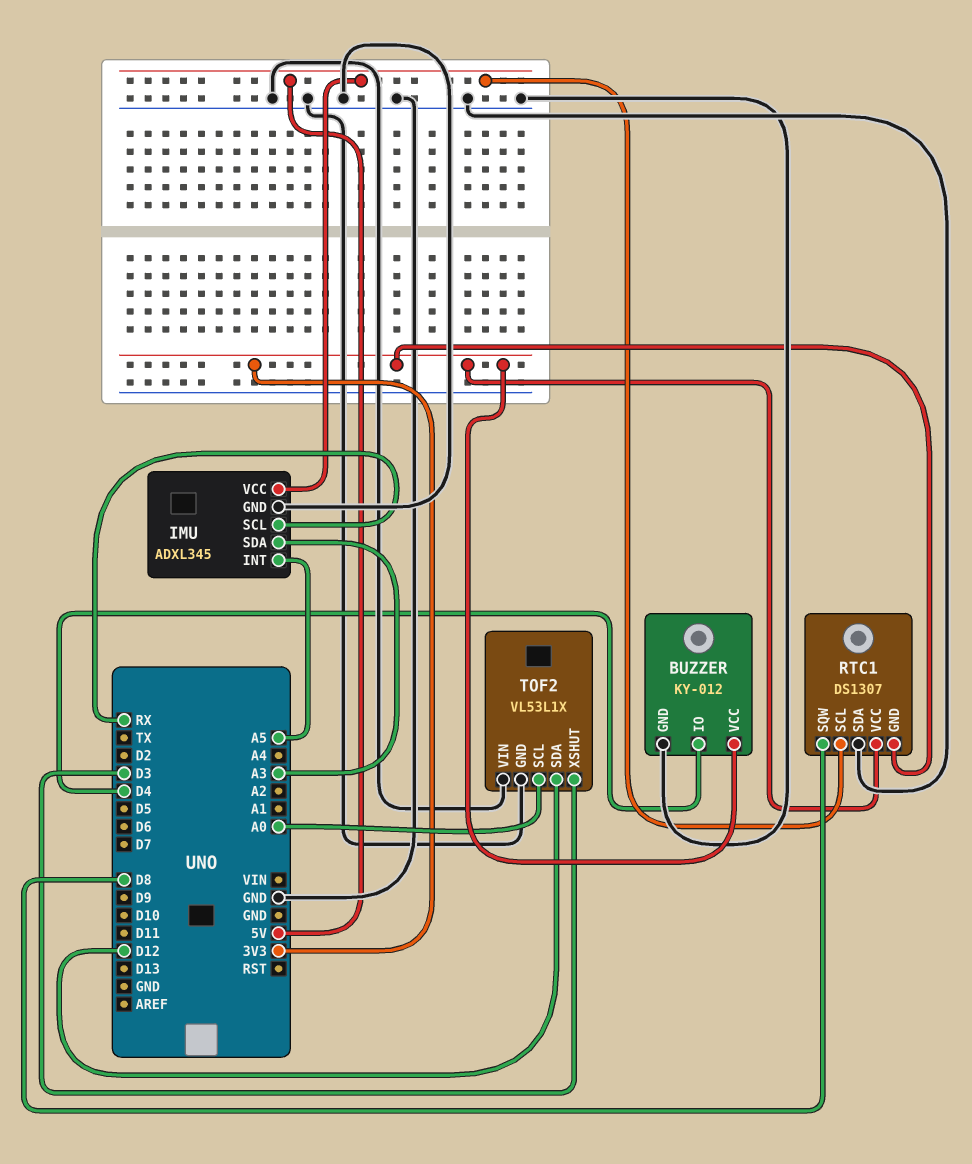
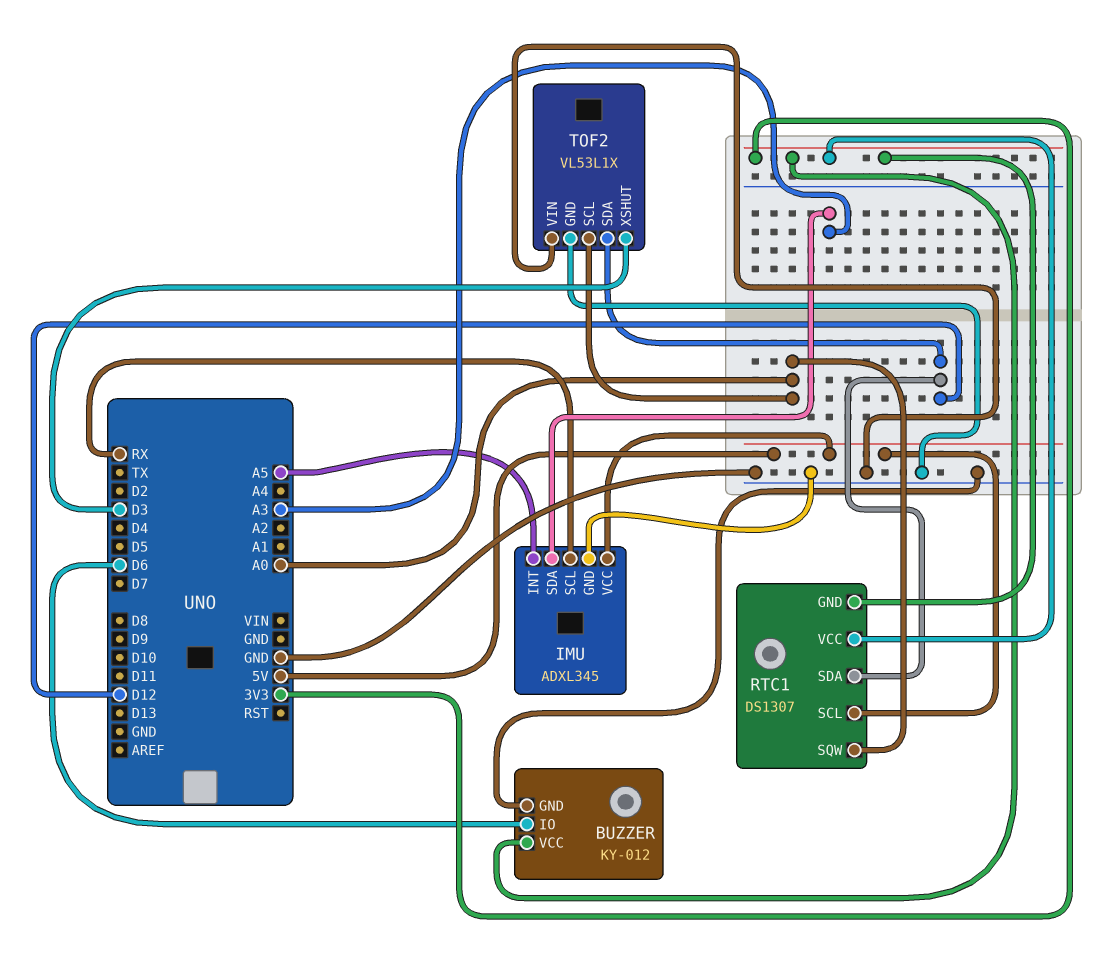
BUZZER pin IO: D4 -> D6
RTC1 pin SDA: GND -> D12
RTC1 pin SQW: D8 -> A0

